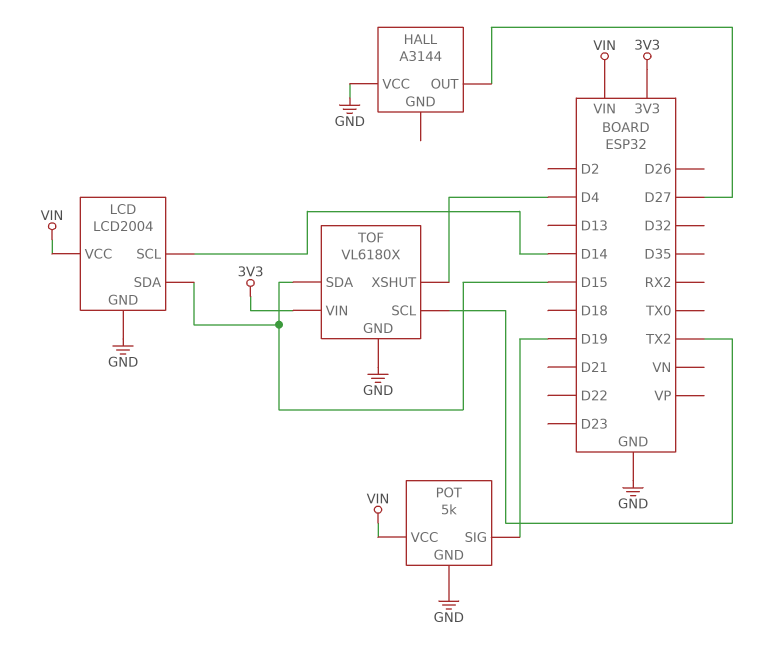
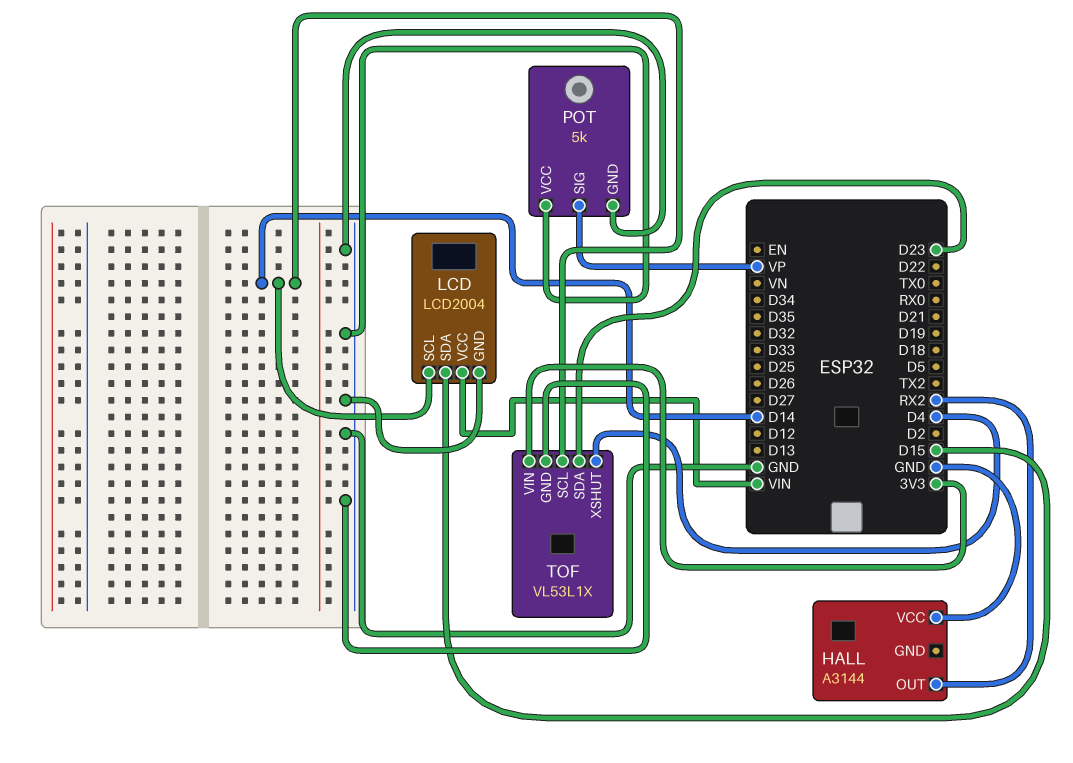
HALL pin OUT: D27 -> RX2
POT pin SIG: D19 -> VP
POT pin VCC: VIN -> GND
TOF: VL6180X -> VL53L1X
TOF pin SCL: TX2 -> D14
TOF pin SDA: D15 -> D23

